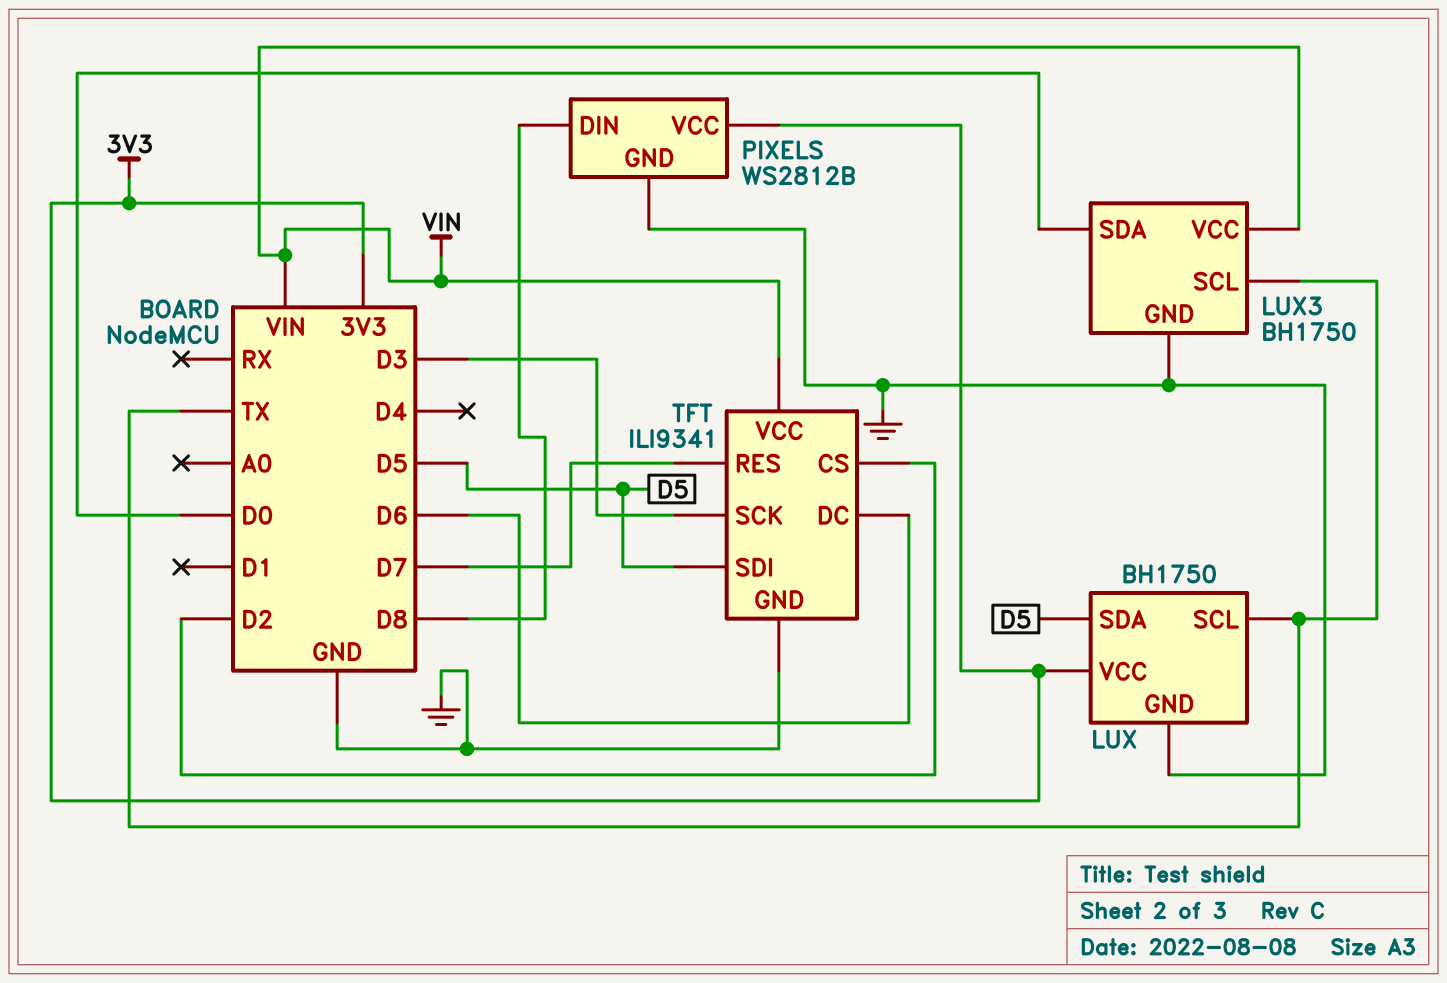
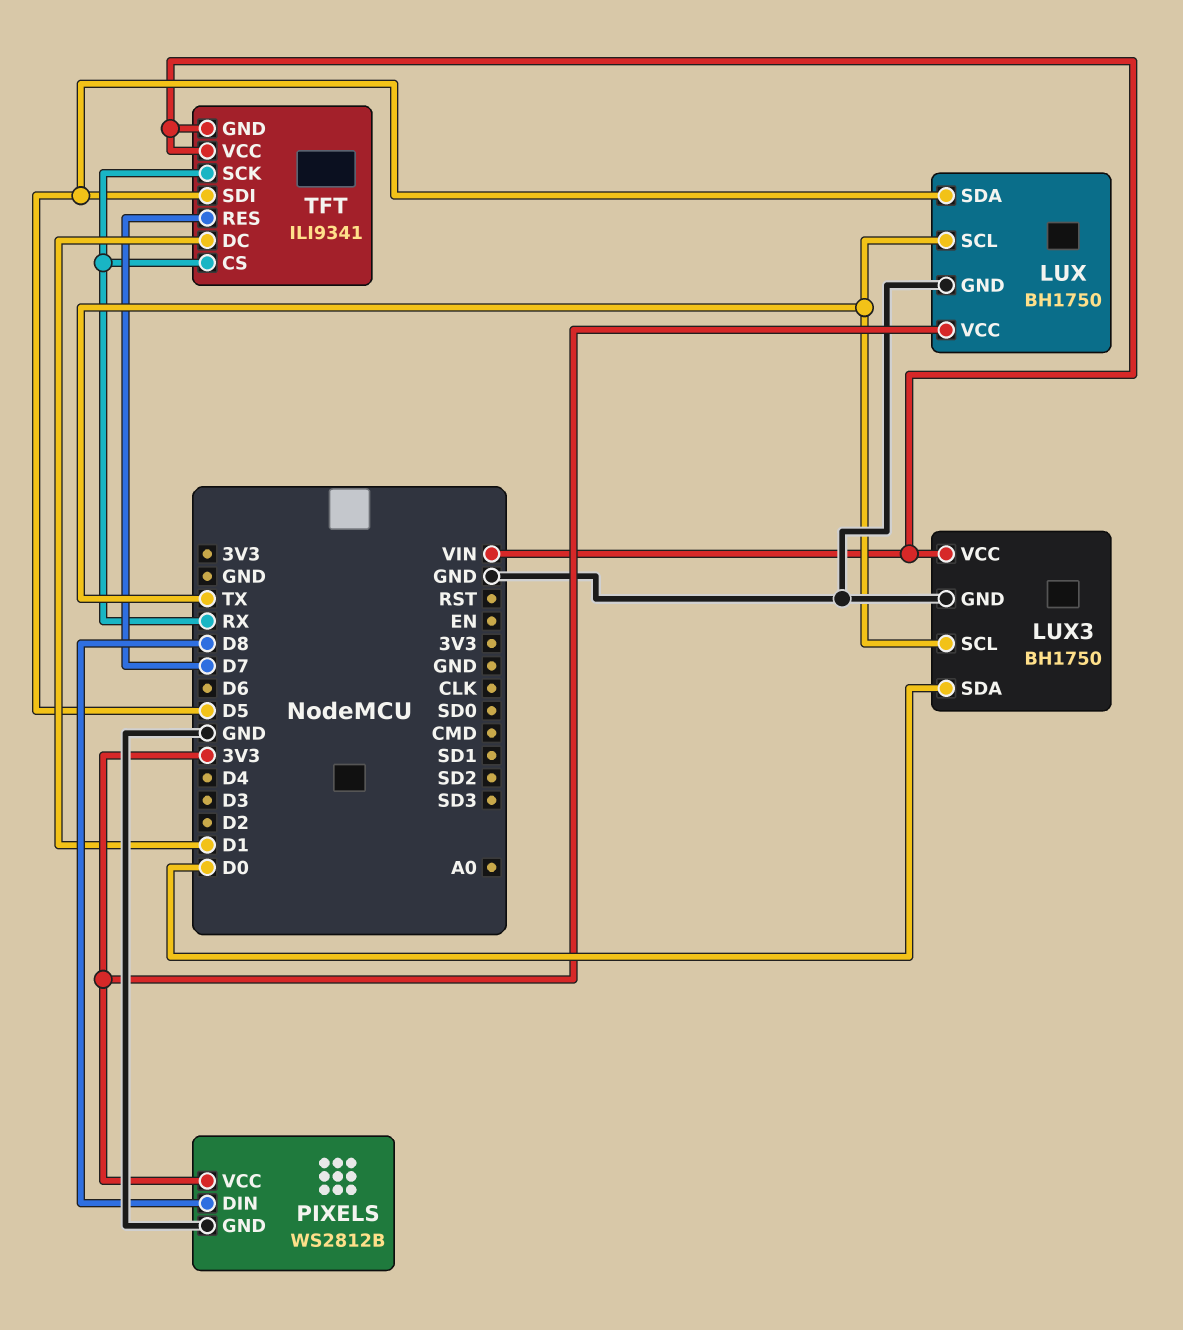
TFT pin CS: D2 -> RX
TFT pin DC: D6 -> D1
TFT pin GND: GND -> VIN
TFT pin SCK: D3 -> RX

